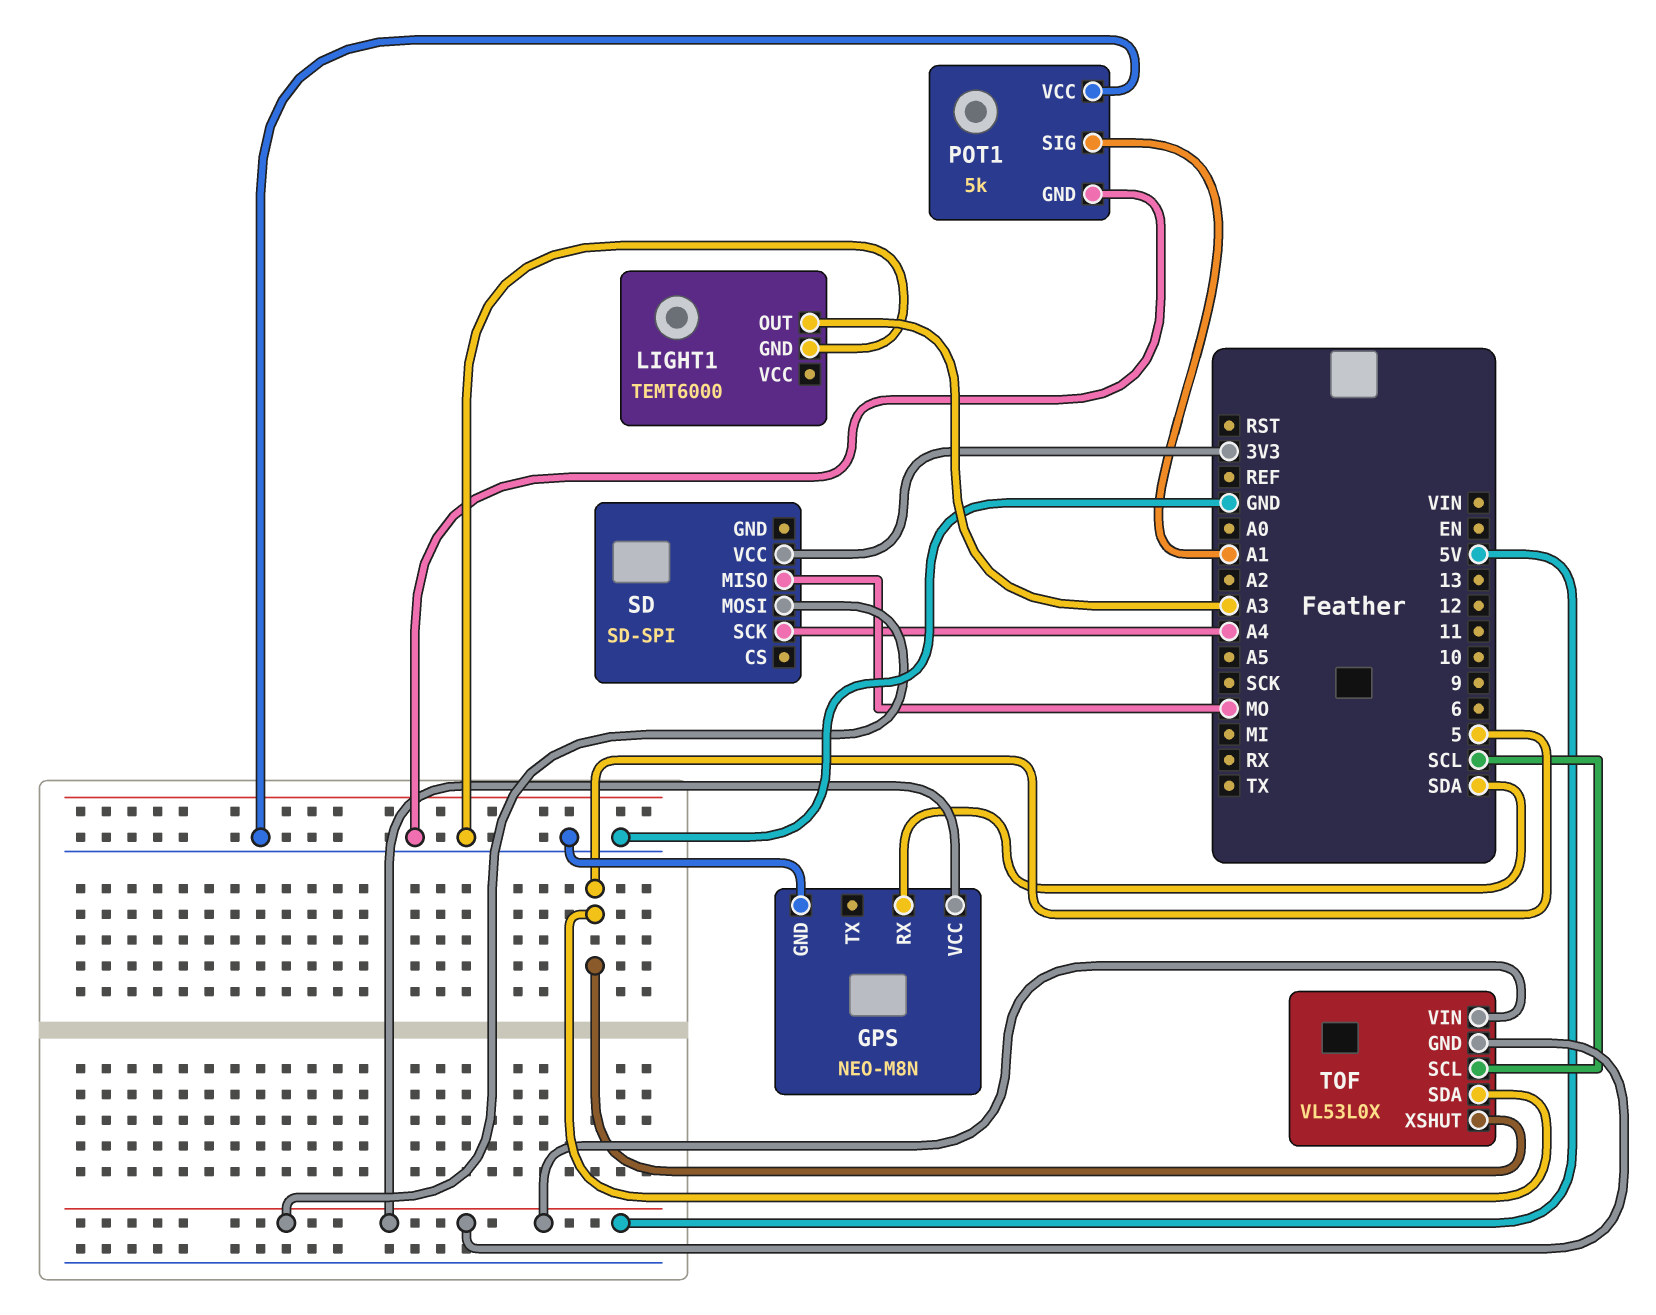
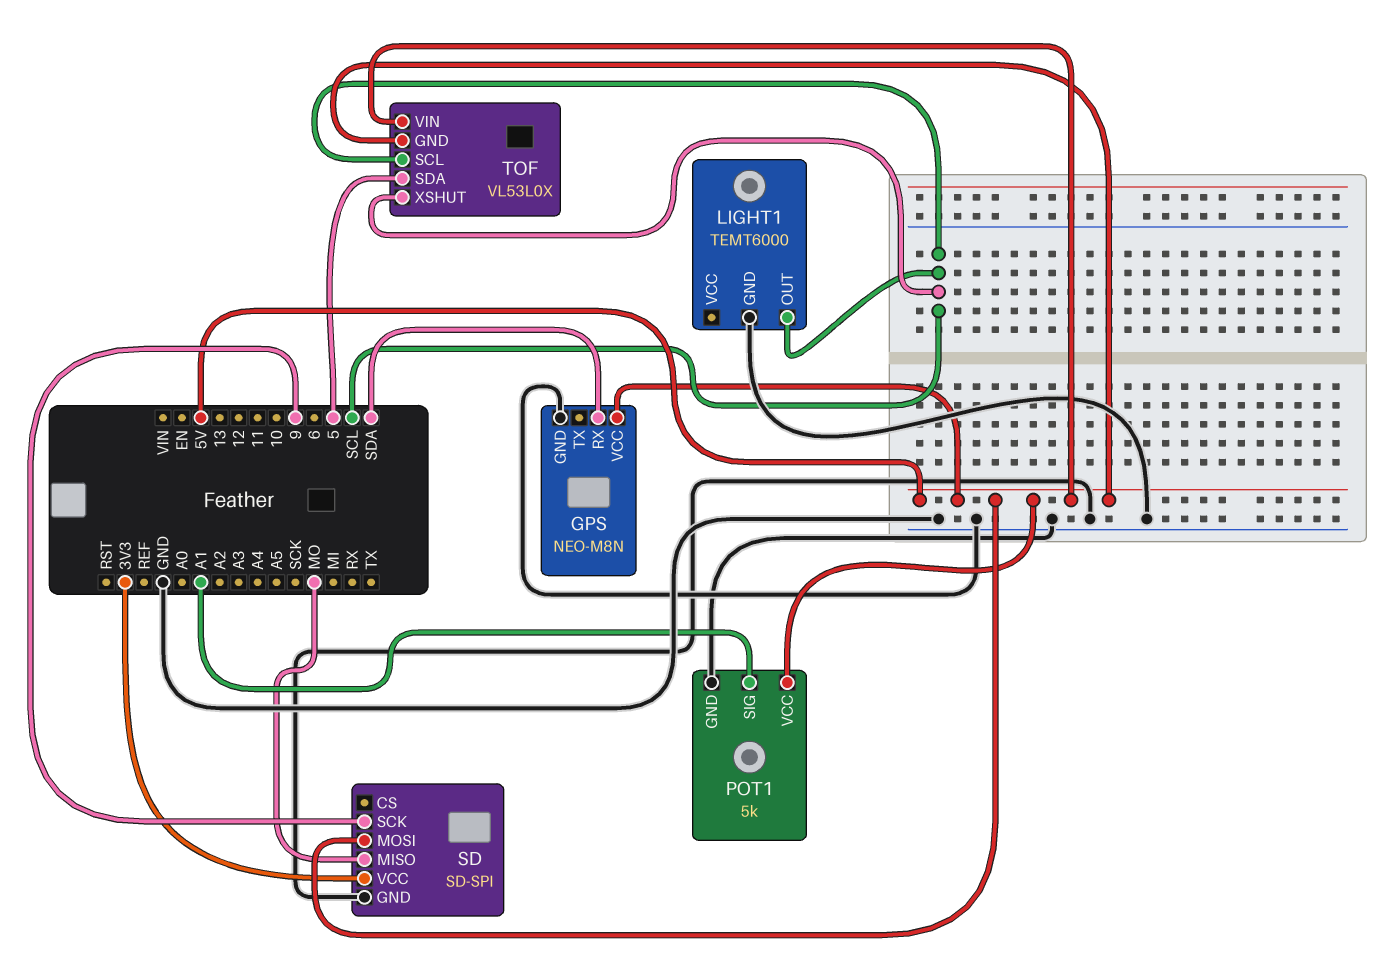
LIGHT1 pin OUT: A3 -> SCL
POT1 pin VCC: GND -> 5V
SD pin GND: none -> GND
SD pin SCK: A4 -> 9
TOF pin XSHUT: 5 -> SCL

